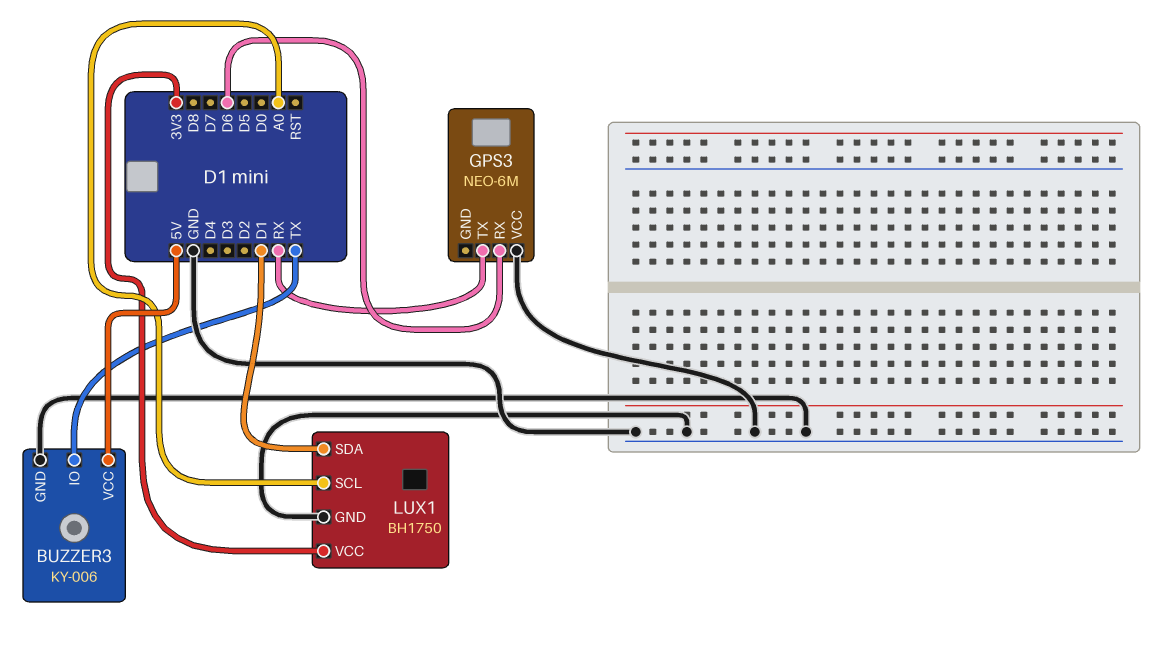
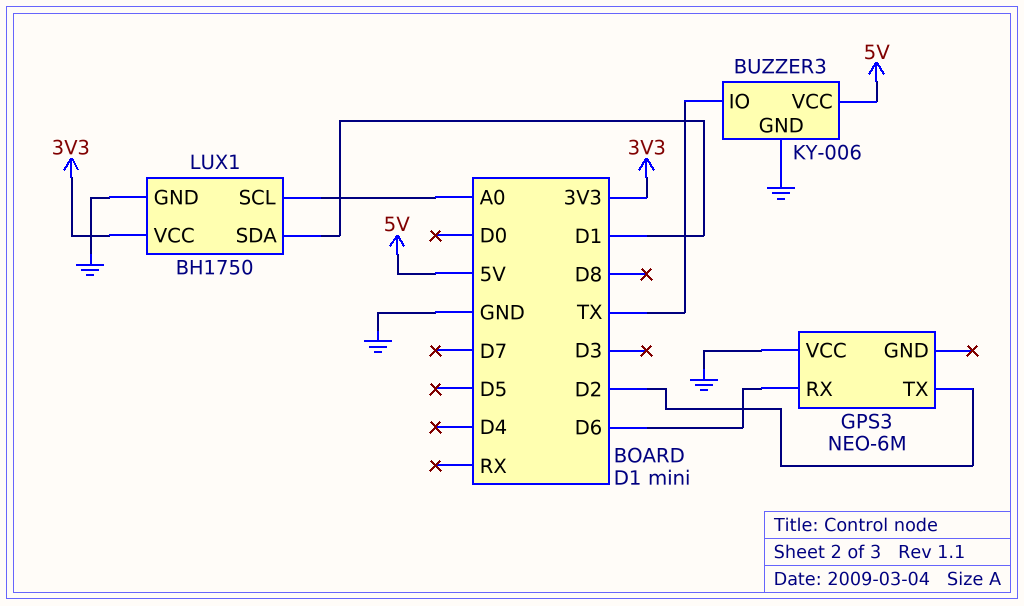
GPS3 pin TX: RX -> D2

